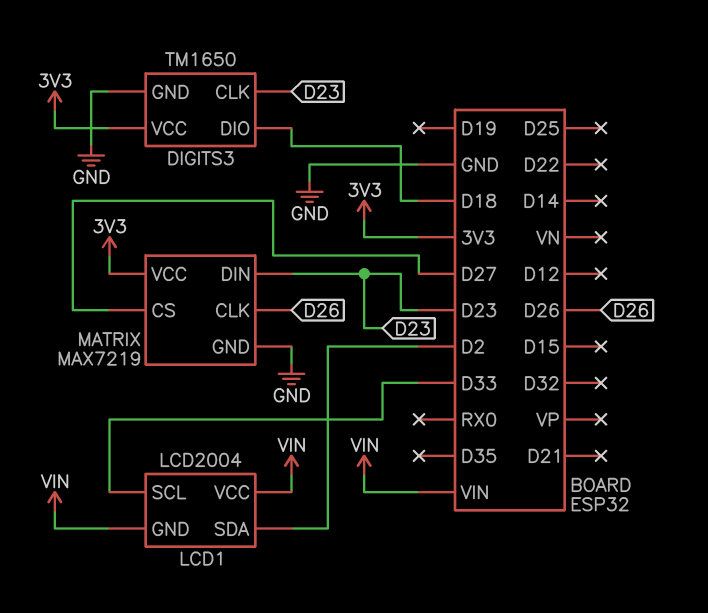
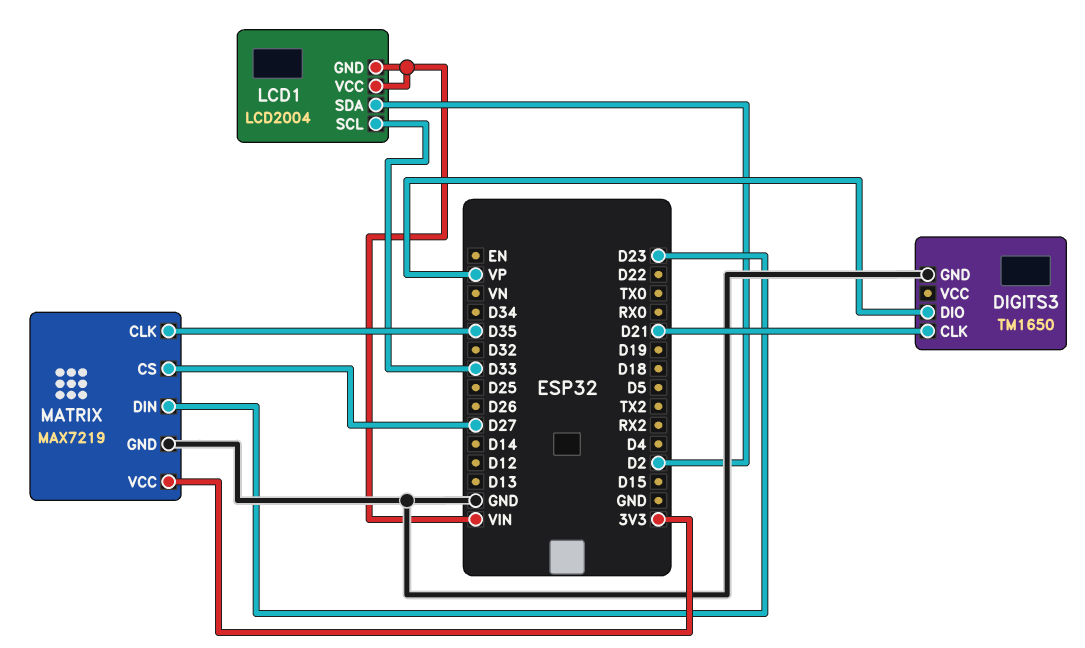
DIGITS3 pin CLK: D23 -> D21
DIGITS3 pin DIO: D18 -> VP
DIGITS3 pin VCC: 3V3 -> none
MATRIX pin CLK: D26 -> D35

